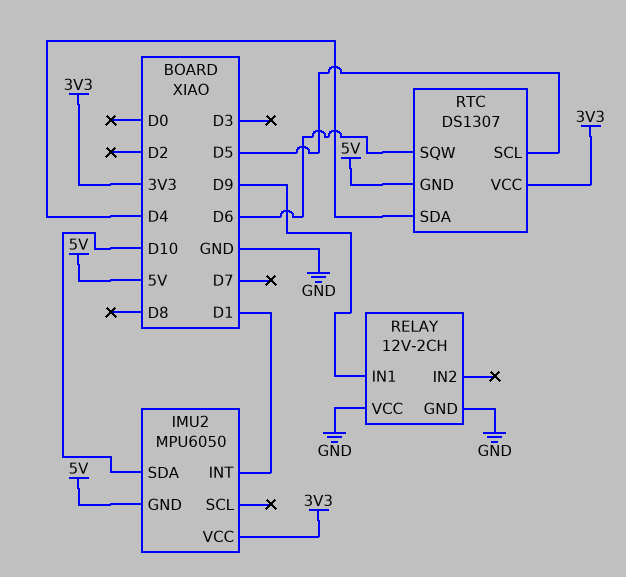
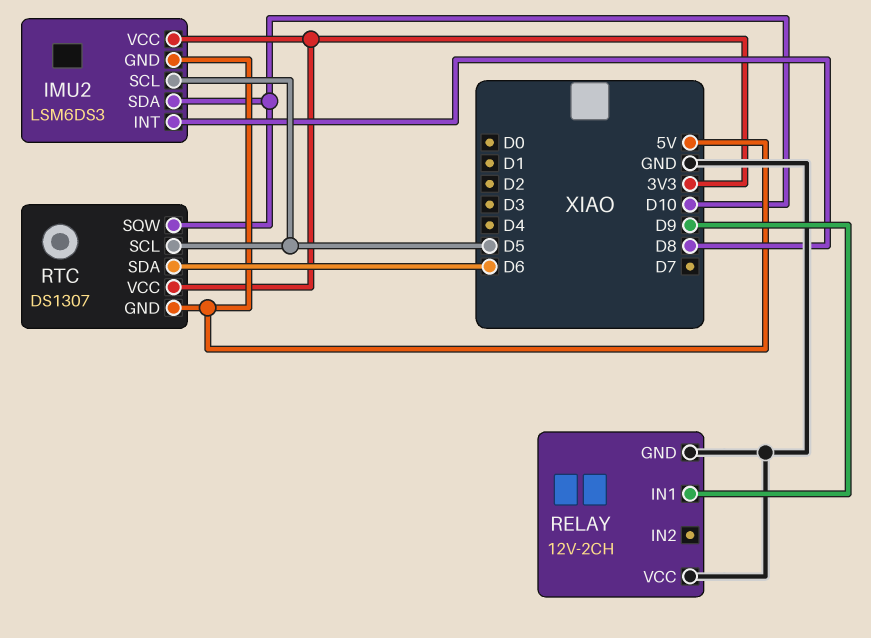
IMU2: MPU6050 -> LSM6DS3
IMU2 pin INT: D1 -> D8
IMU2 pin SCL: none -> D5
RTC pin SDA: D4 -> D6
RTC pin SQW: D6 -> D10

